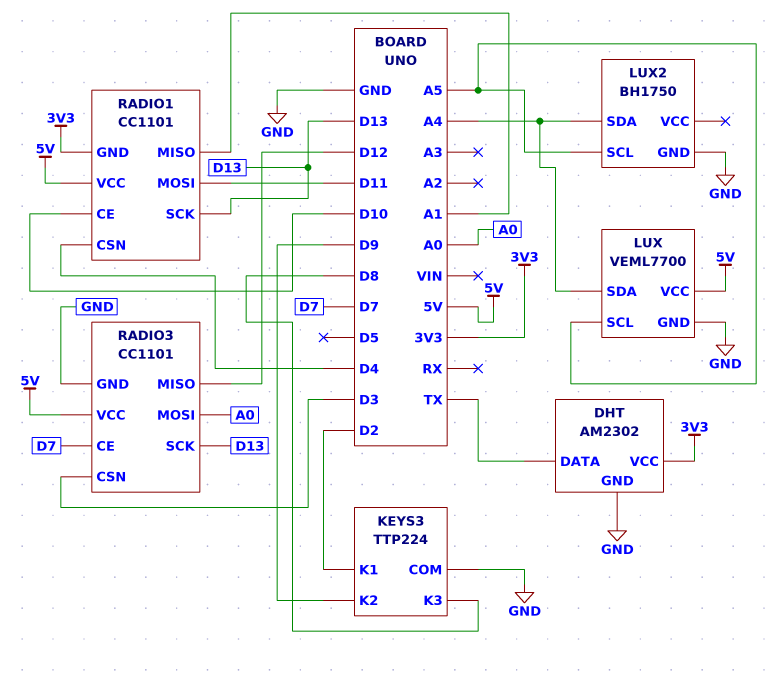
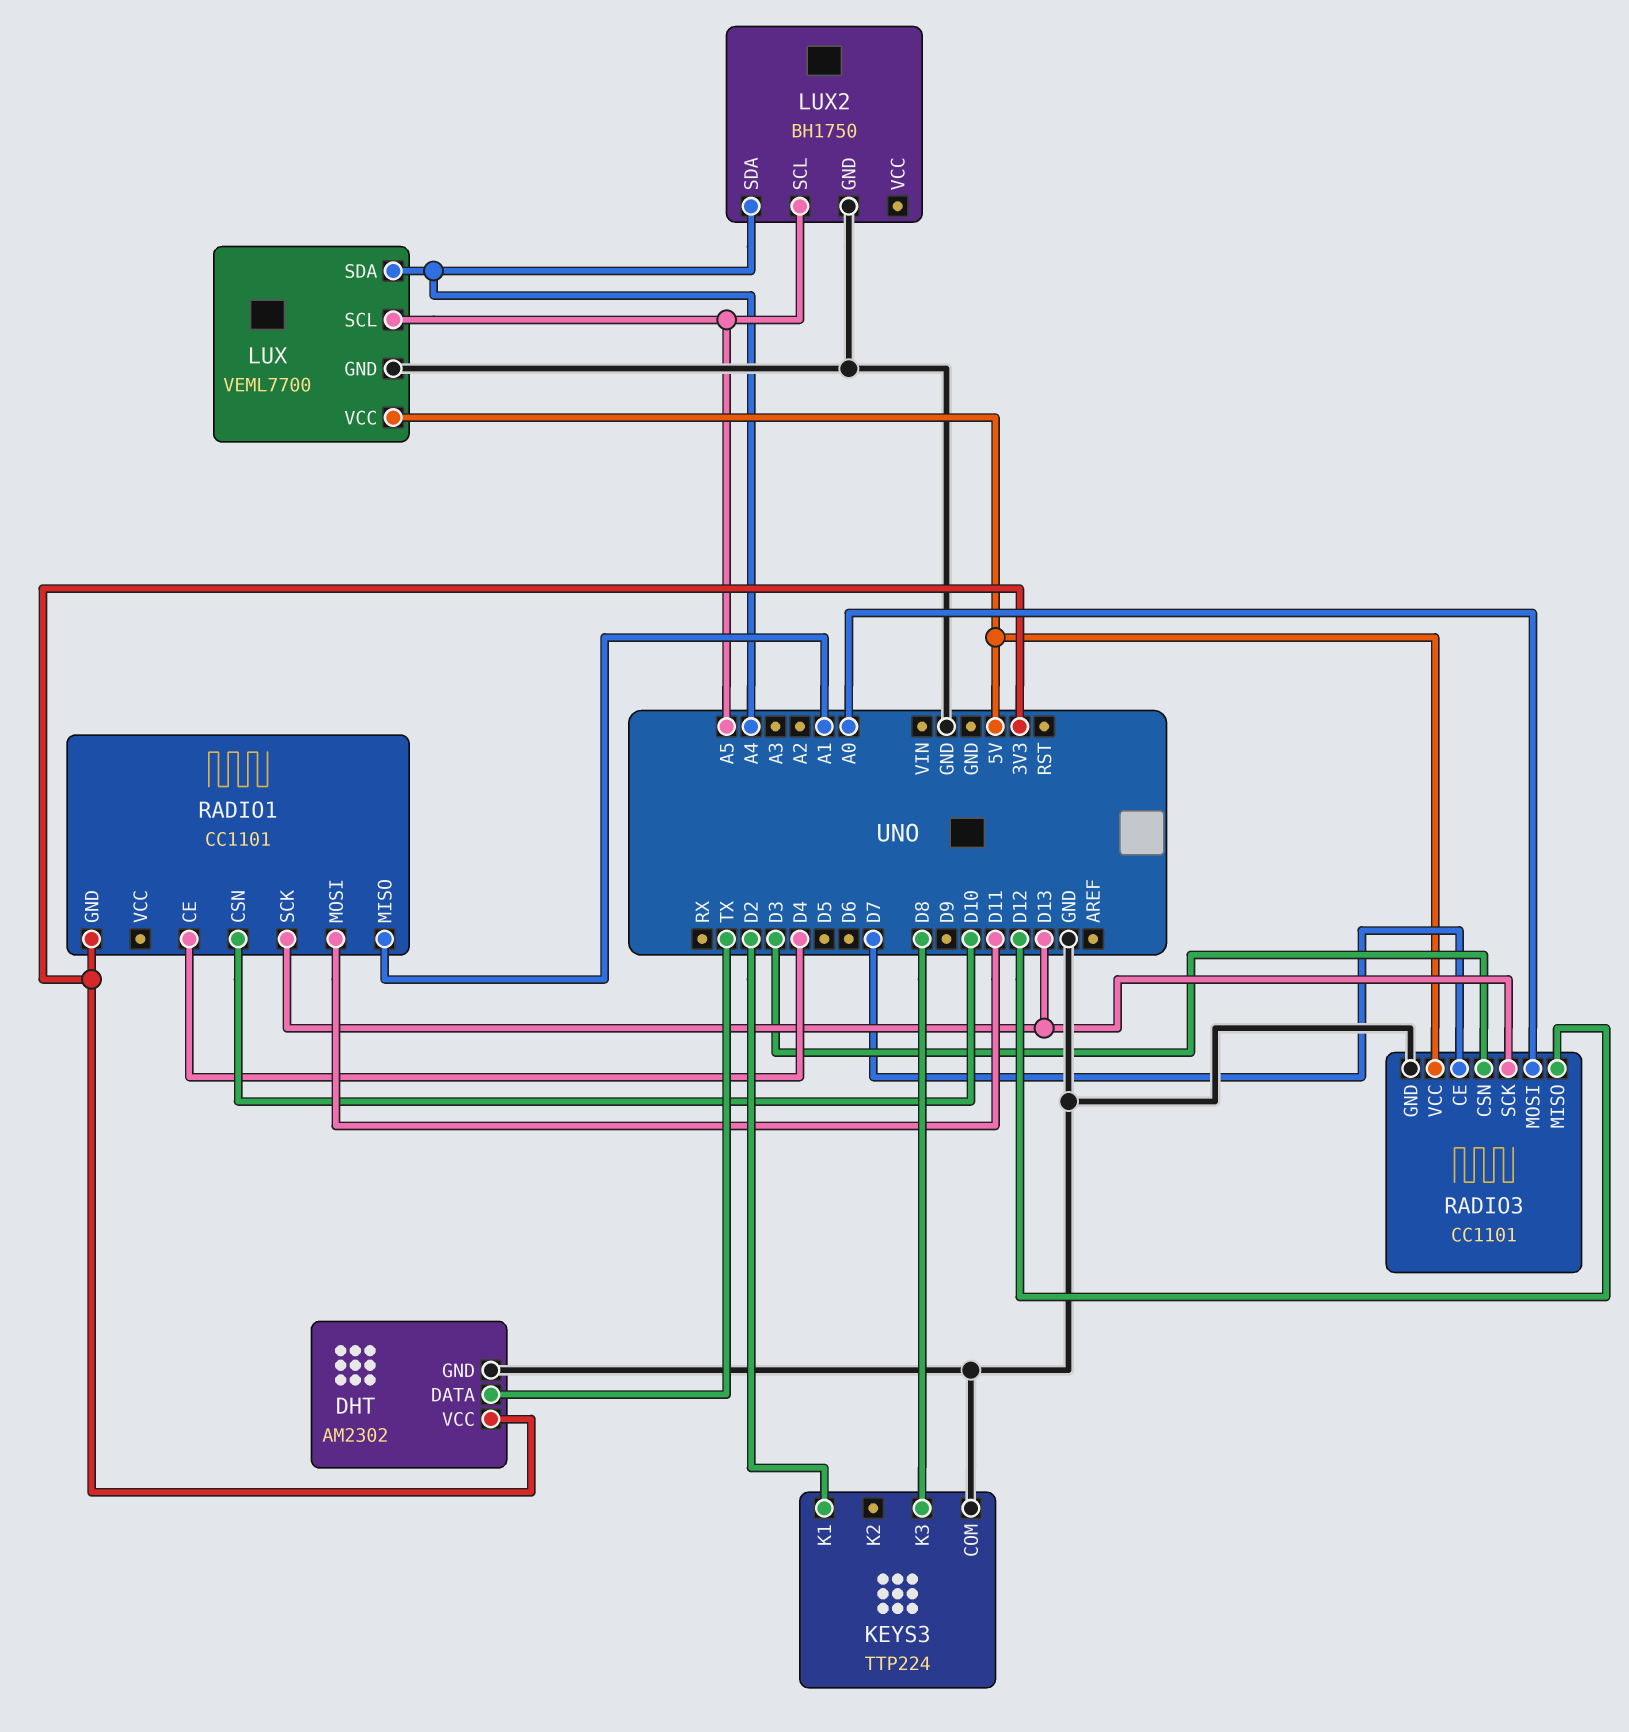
KEYS3 pin K2: D9 -> none
RADIO1 pin CE: D10 -> D4
RADIO1 pin CSN: D4 -> D10
RADIO1 pin VCC: 5V -> none

